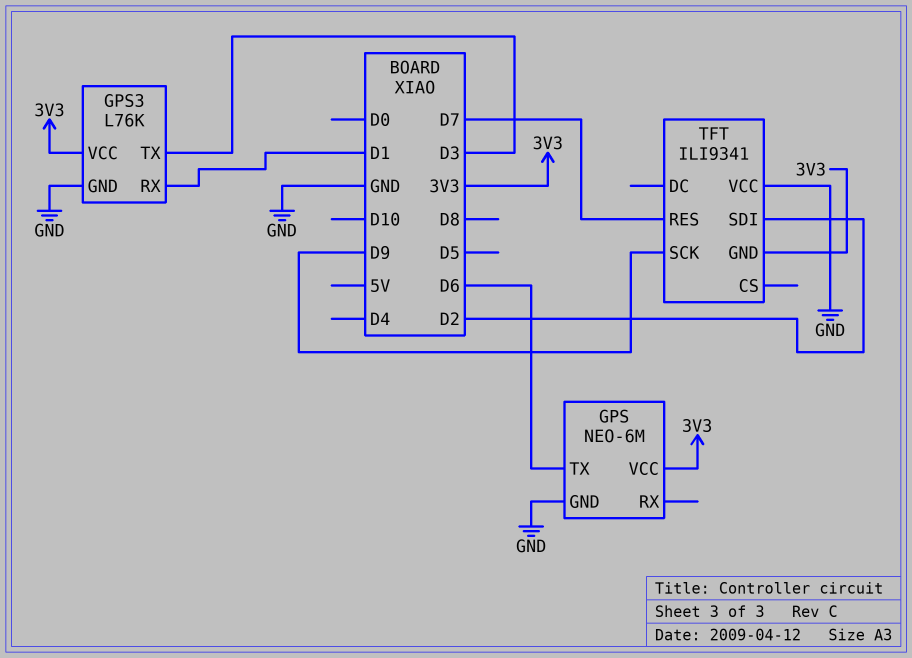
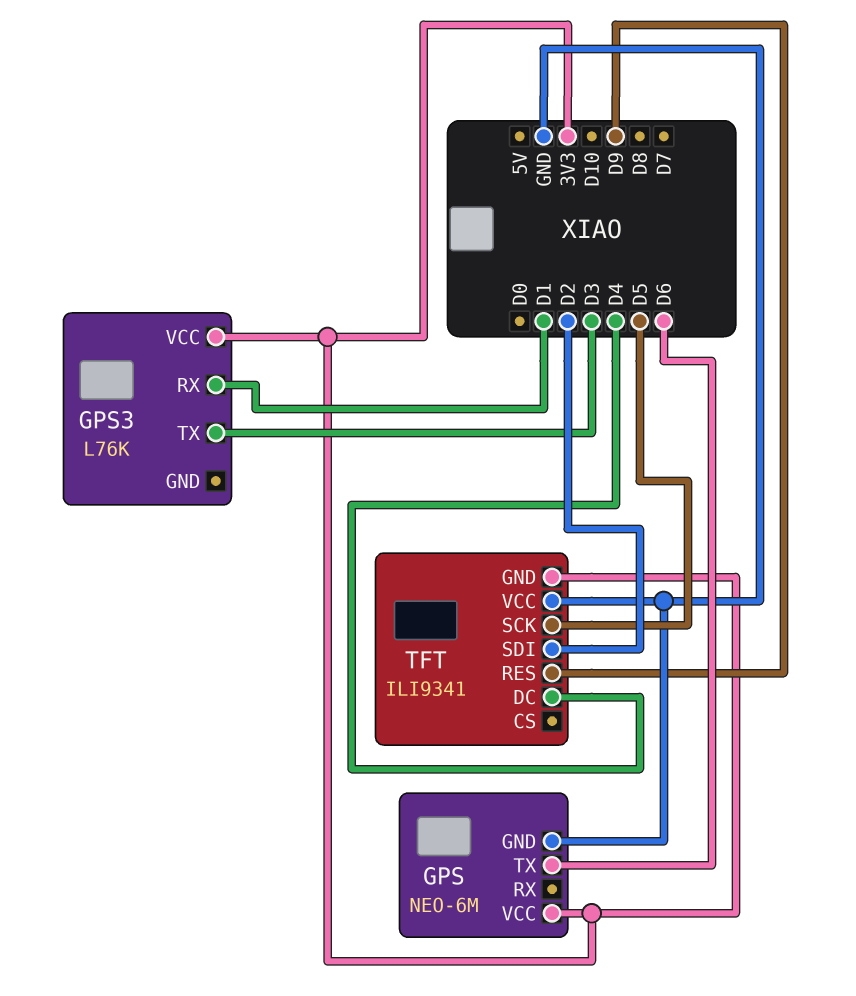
GPS3 pin GND: GND -> none
TFT pin DC: none -> D4
TFT pin RES: D7 -> D9
TFT pin SCK: D9 -> D5

